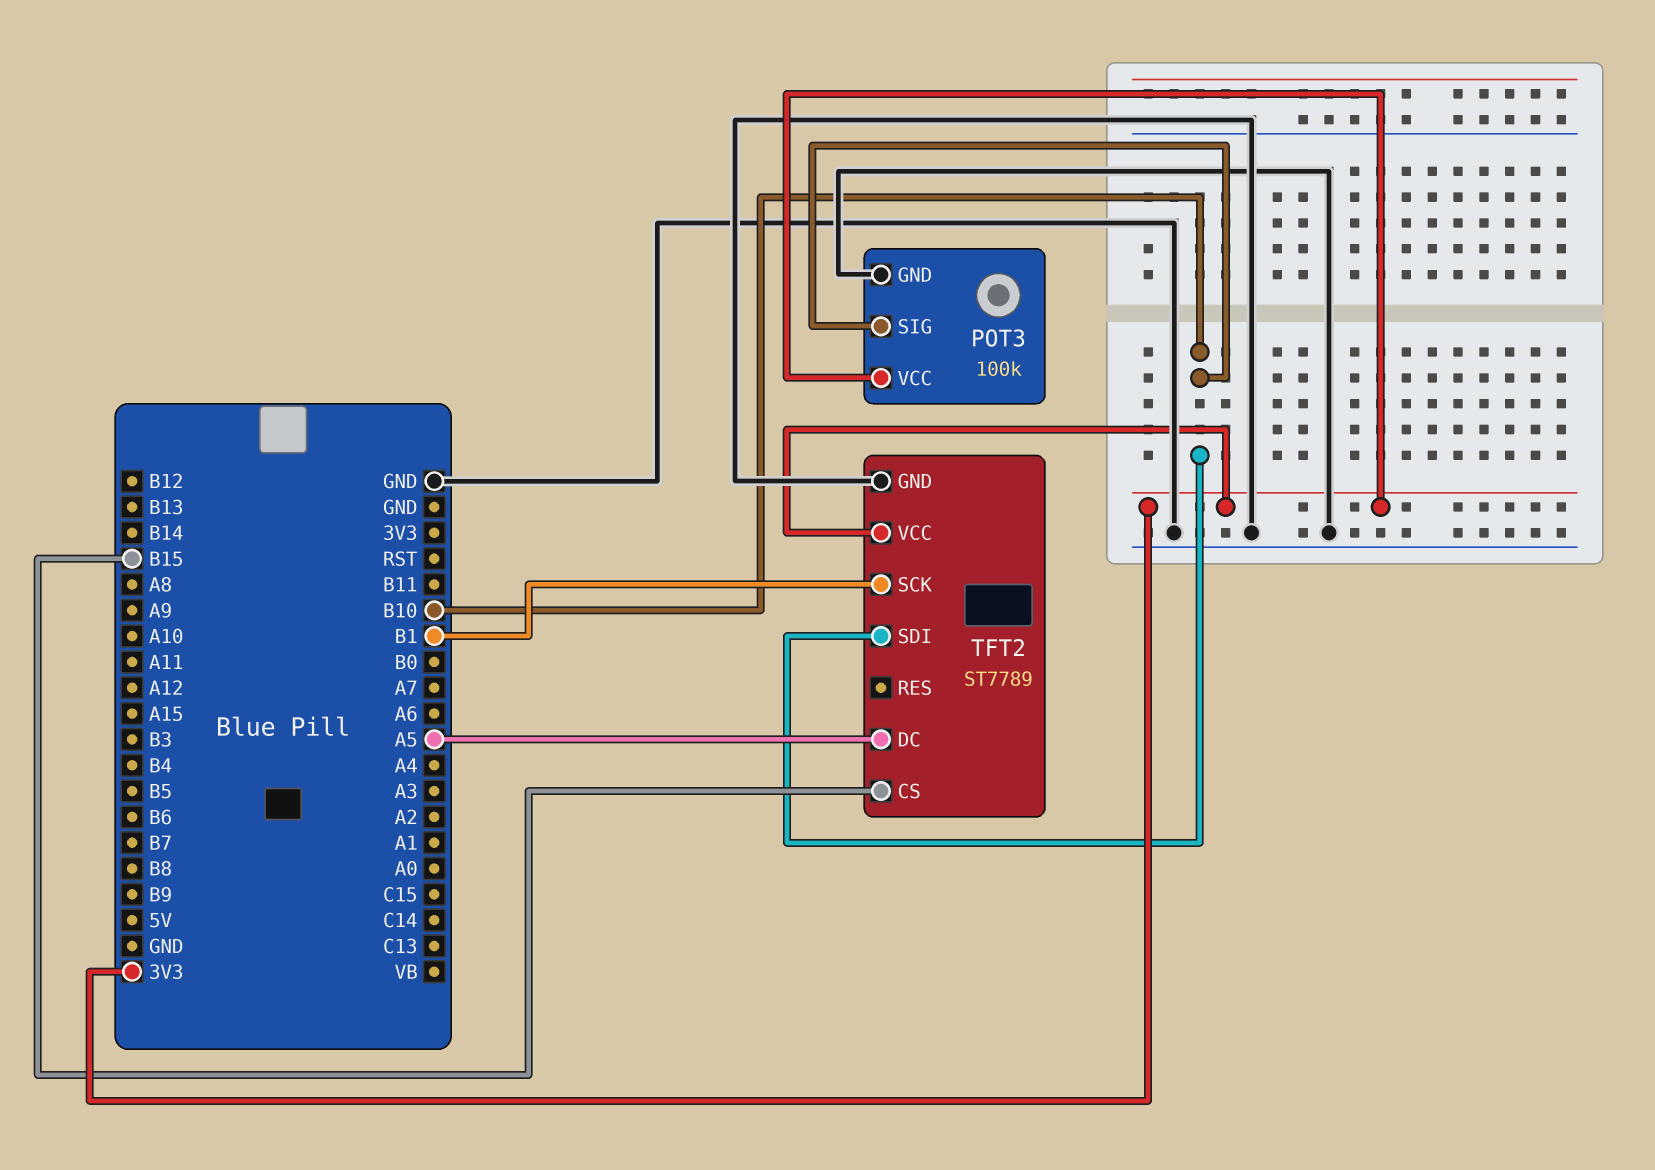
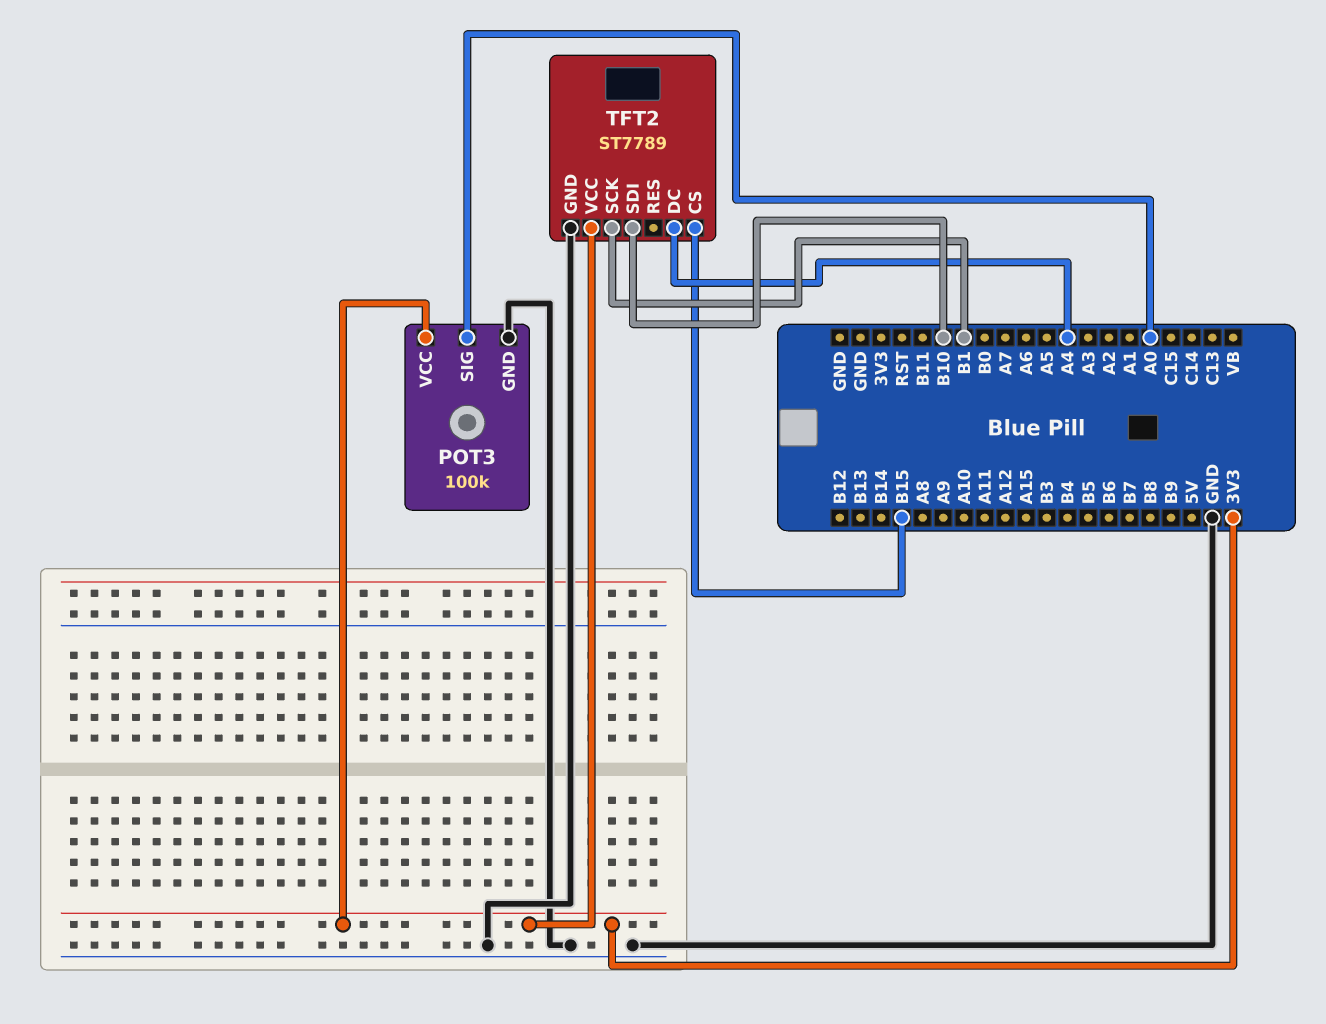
POT3 pin SIG: B10 -> A0
TFT2 pin DC: A5 -> A4

